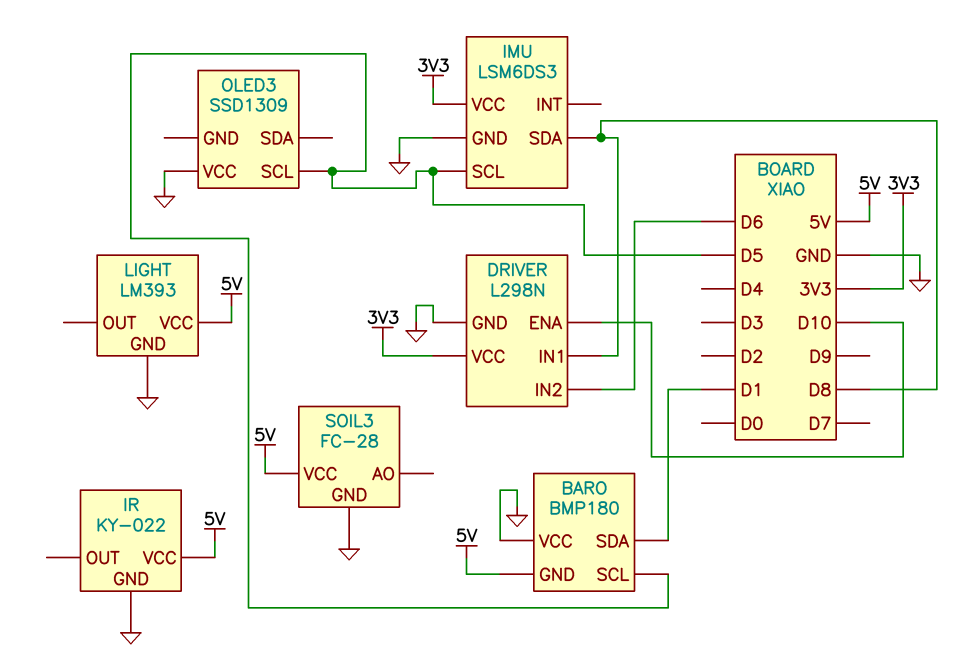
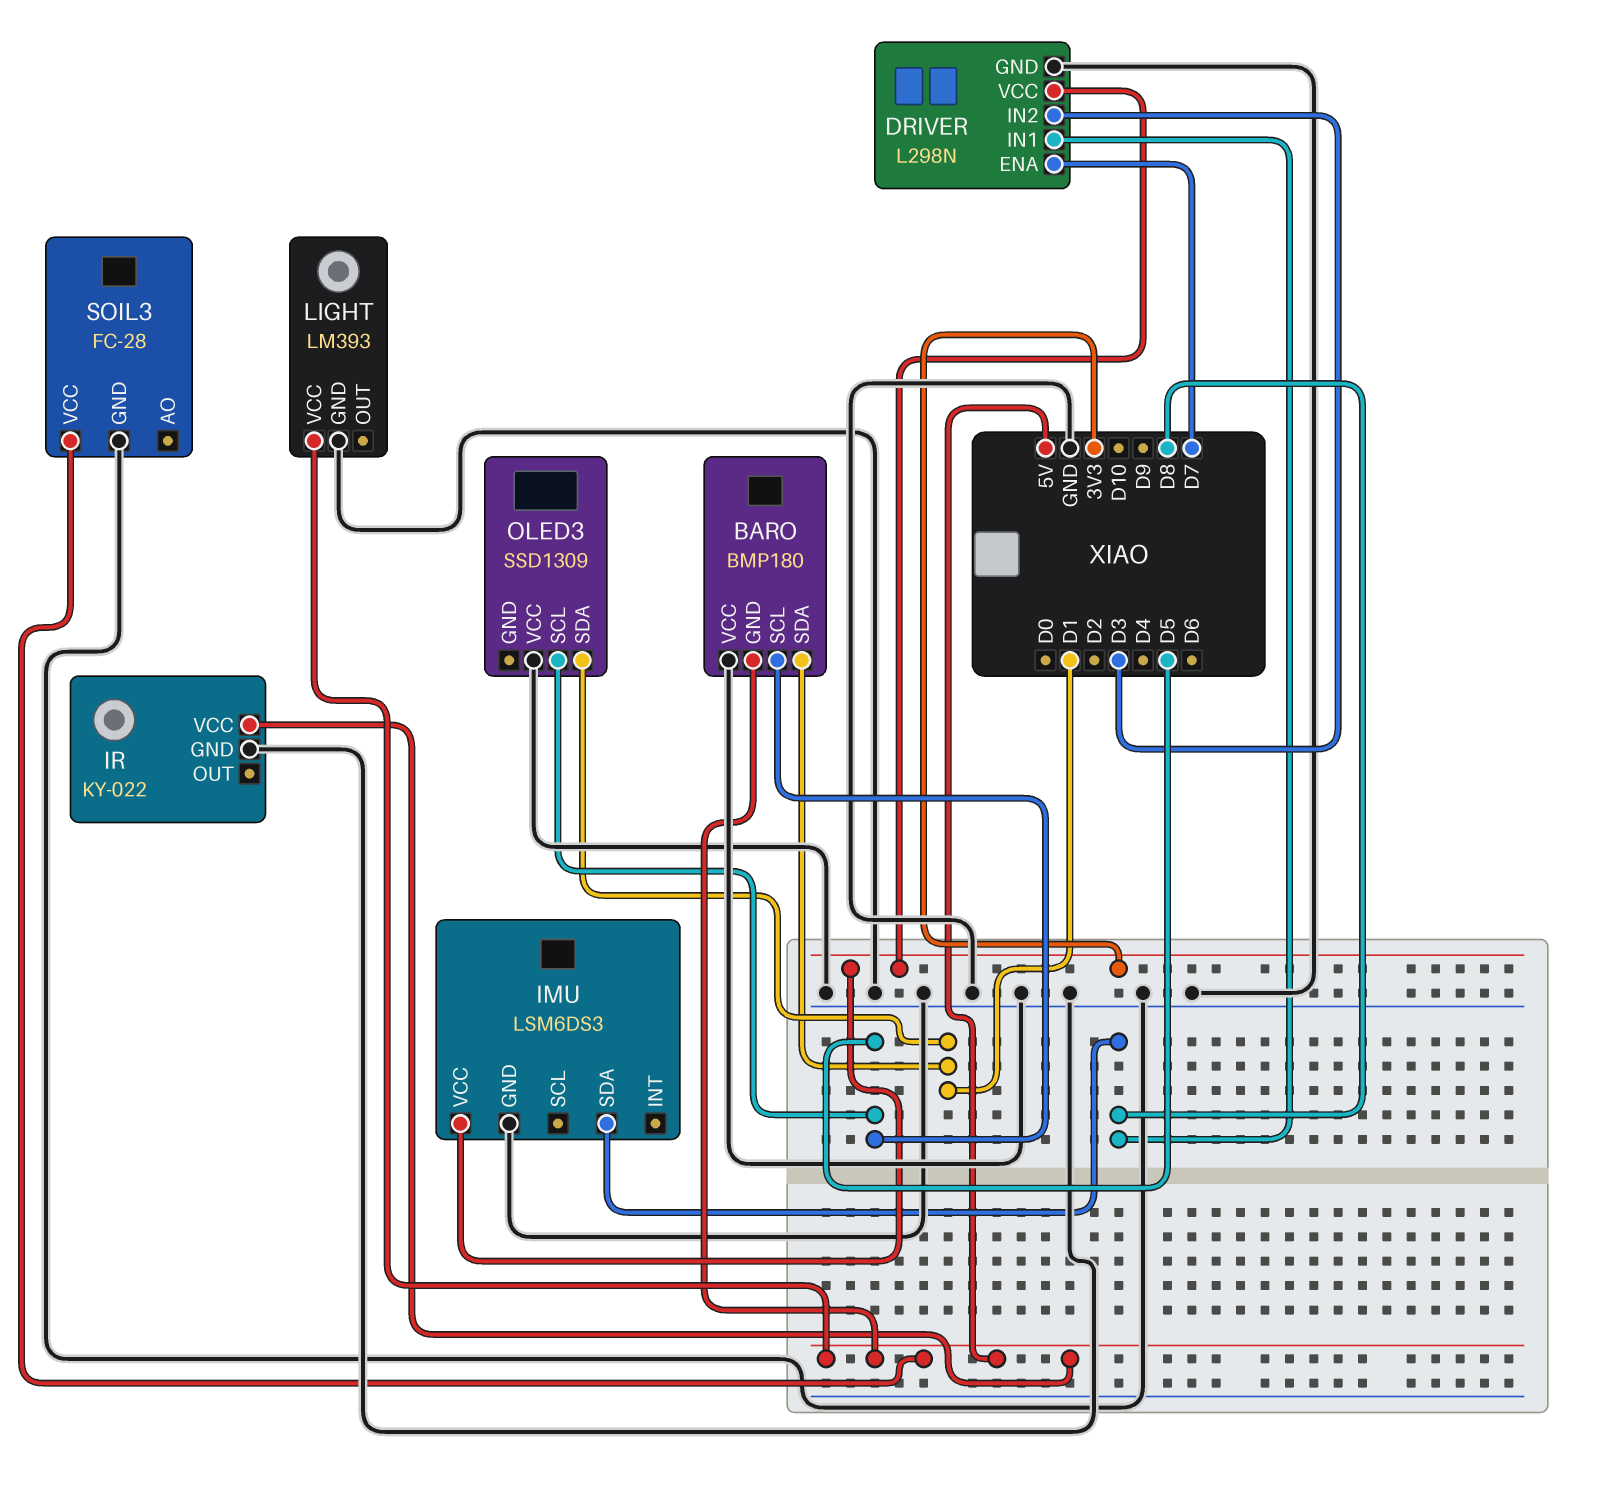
DRIVER pin ENA: D10 -> D7
DRIVER pin IN2: D6 -> D3
IMU pin SCL: D5 -> none
OLED3 pin SDA: none -> D1

